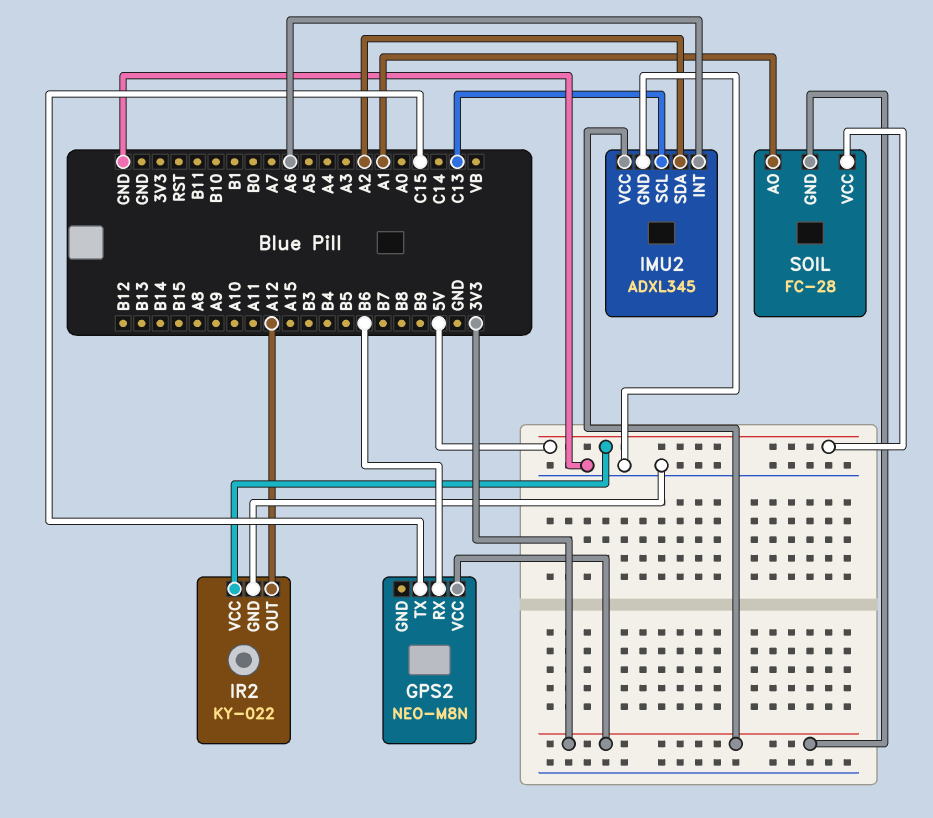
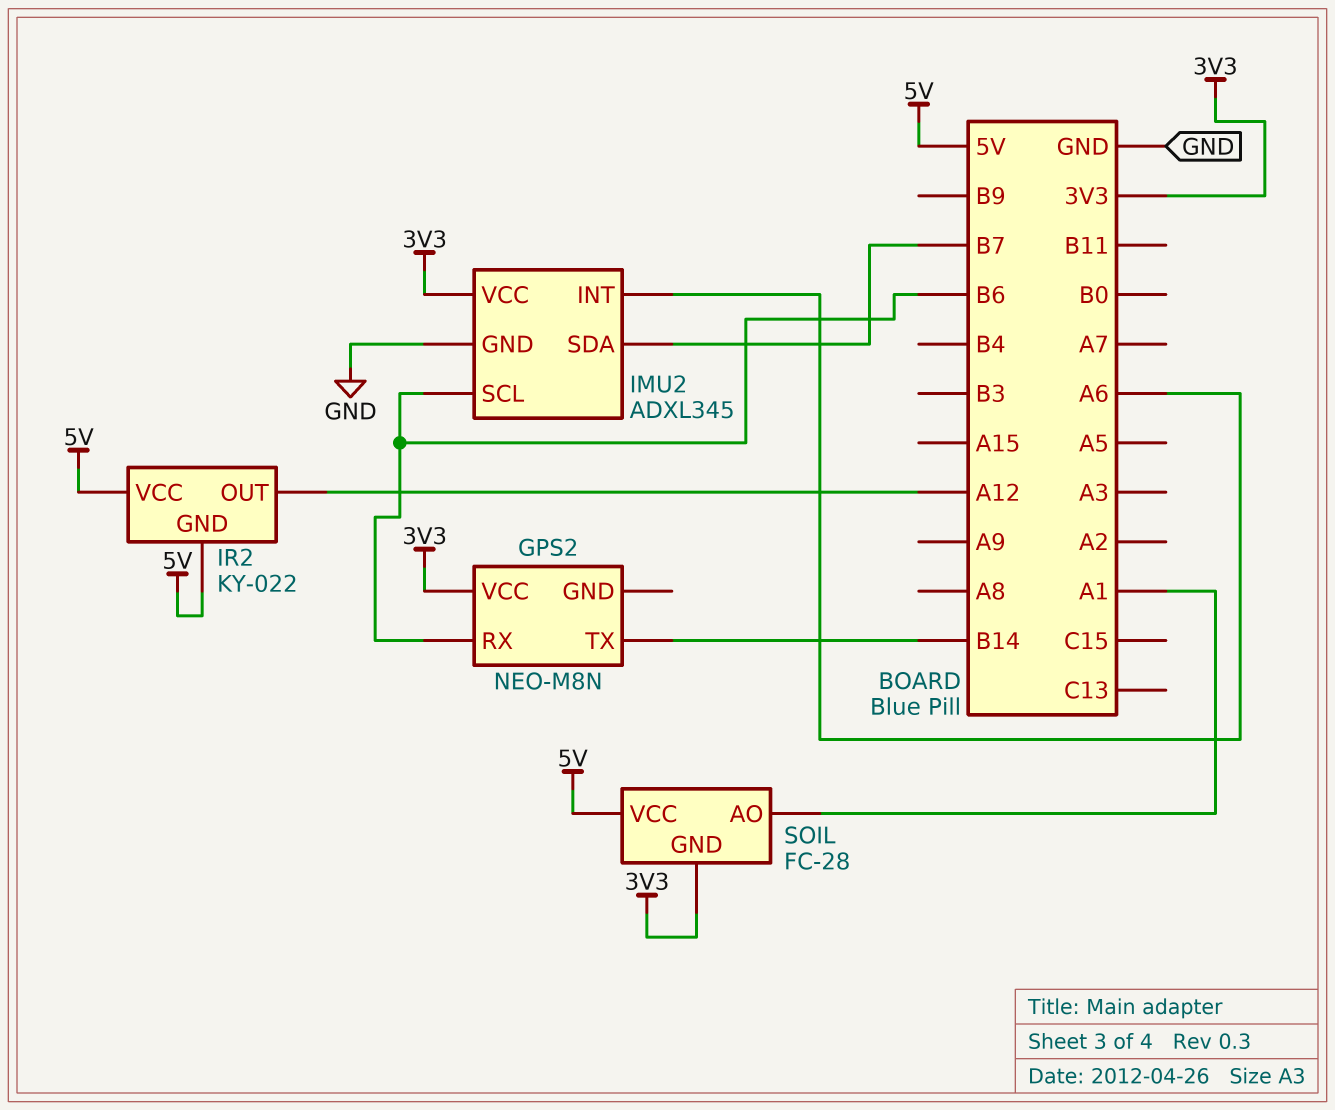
GPS2 pin TX: C15 -> B14
IMU2 pin SCL: C13 -> B6
IMU2 pin SDA: A2 -> B7
IR2 pin GND: GND -> 5V

